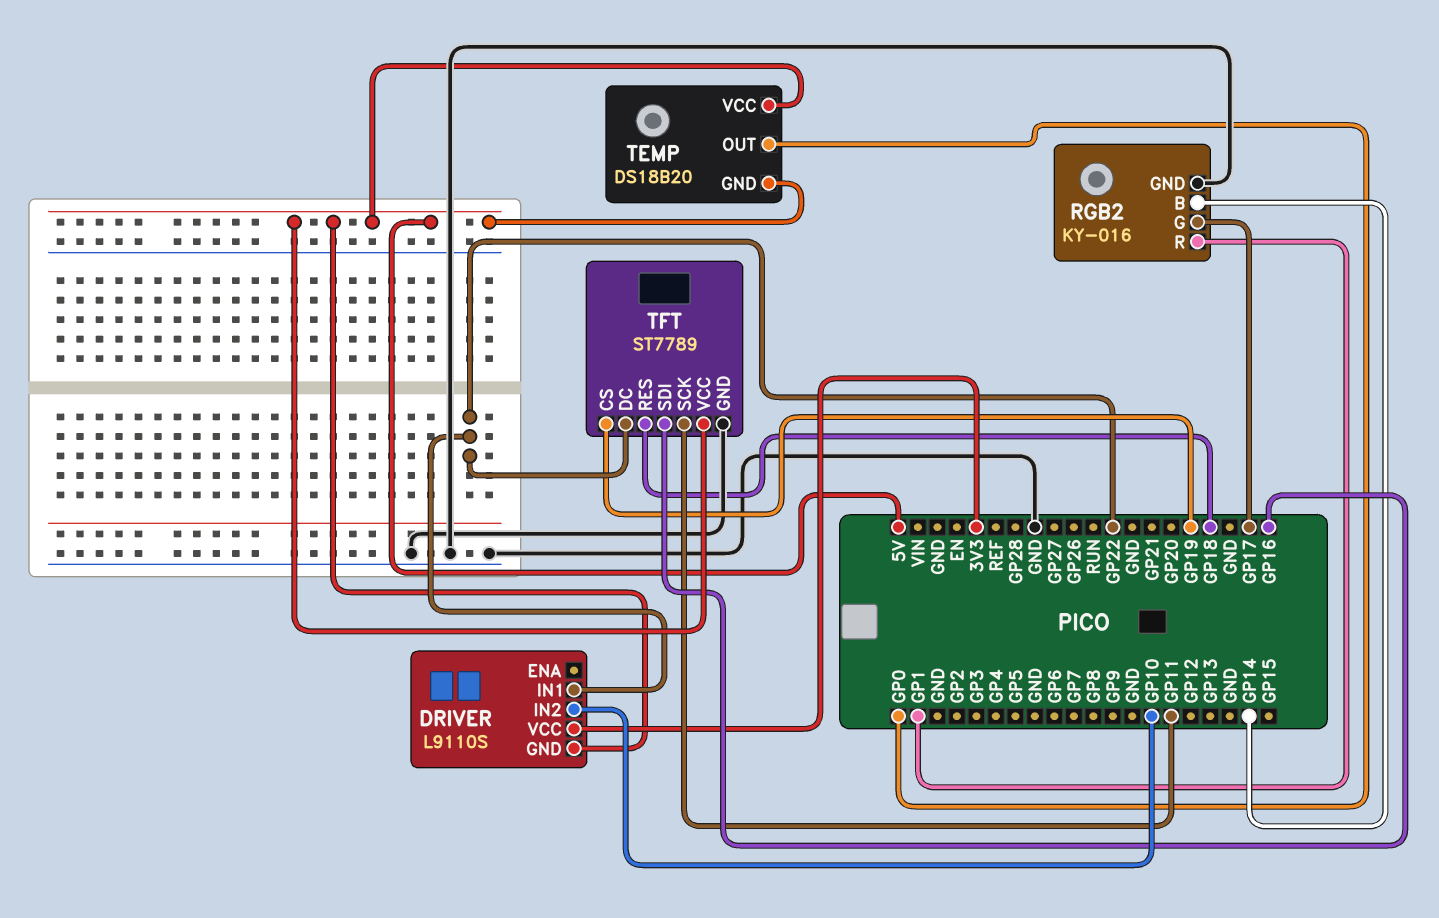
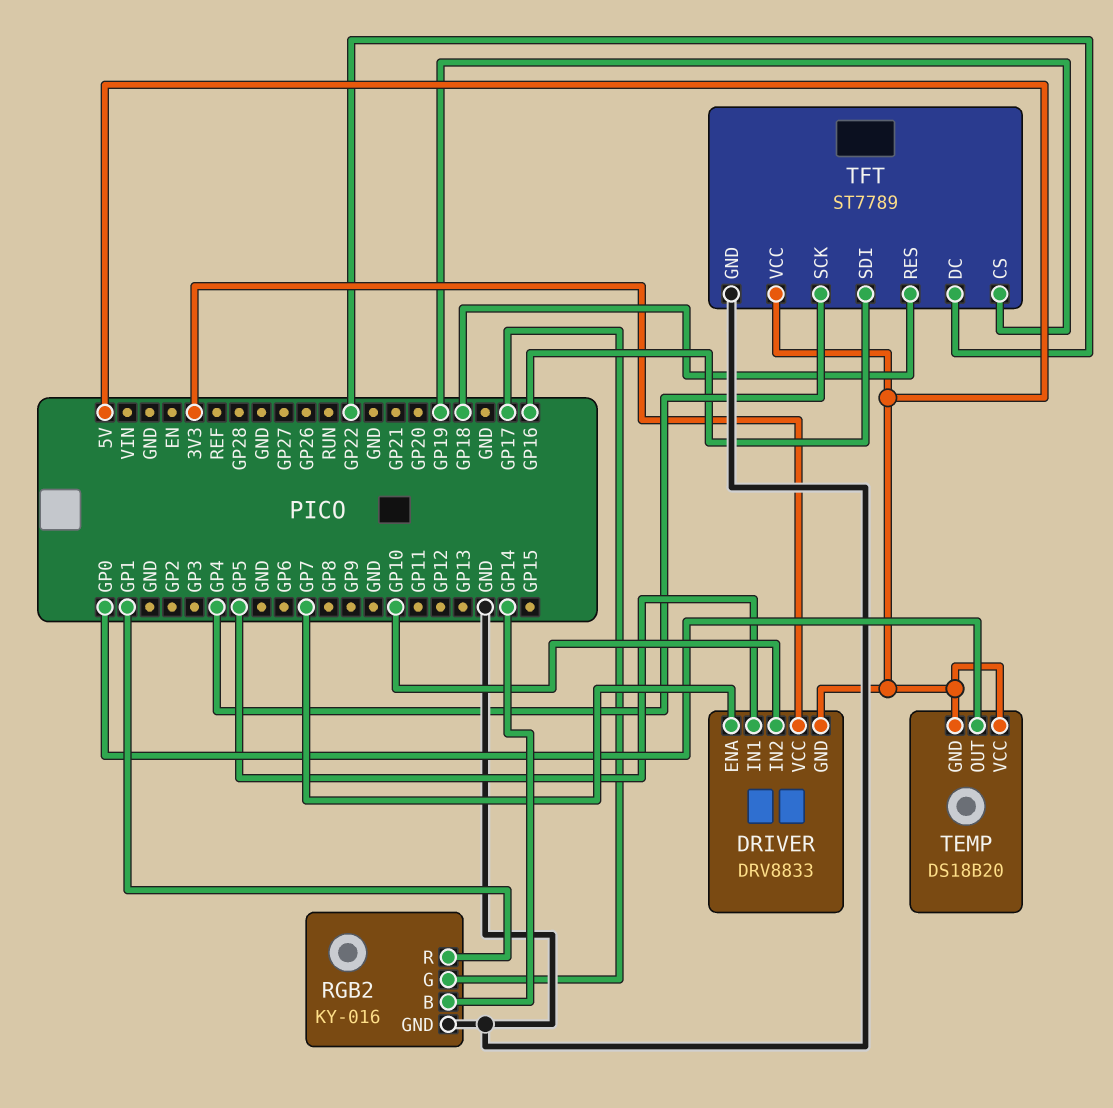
DRIVER: L9110S -> DRV8833
DRIVER pin ENA: none -> GP7
DRIVER pin IN1: GP22 -> GP5
TFT pin SCK: GP11 -> GP4

